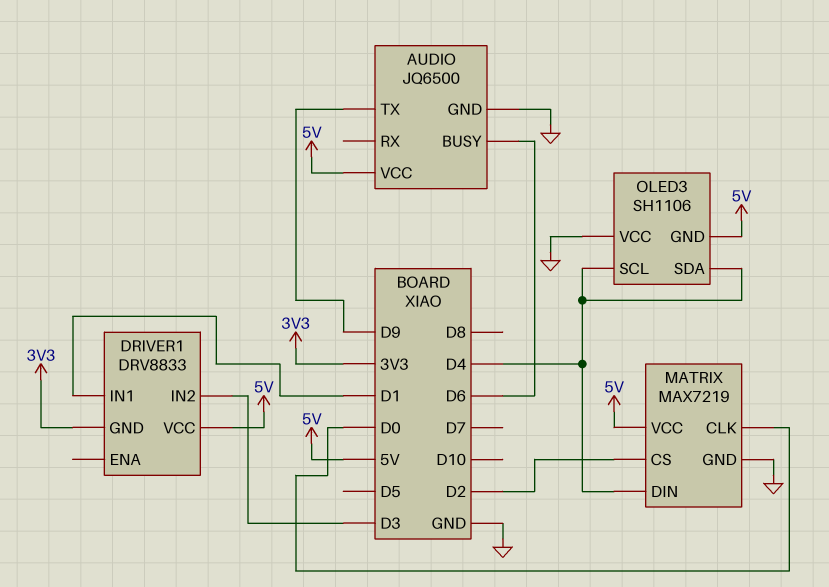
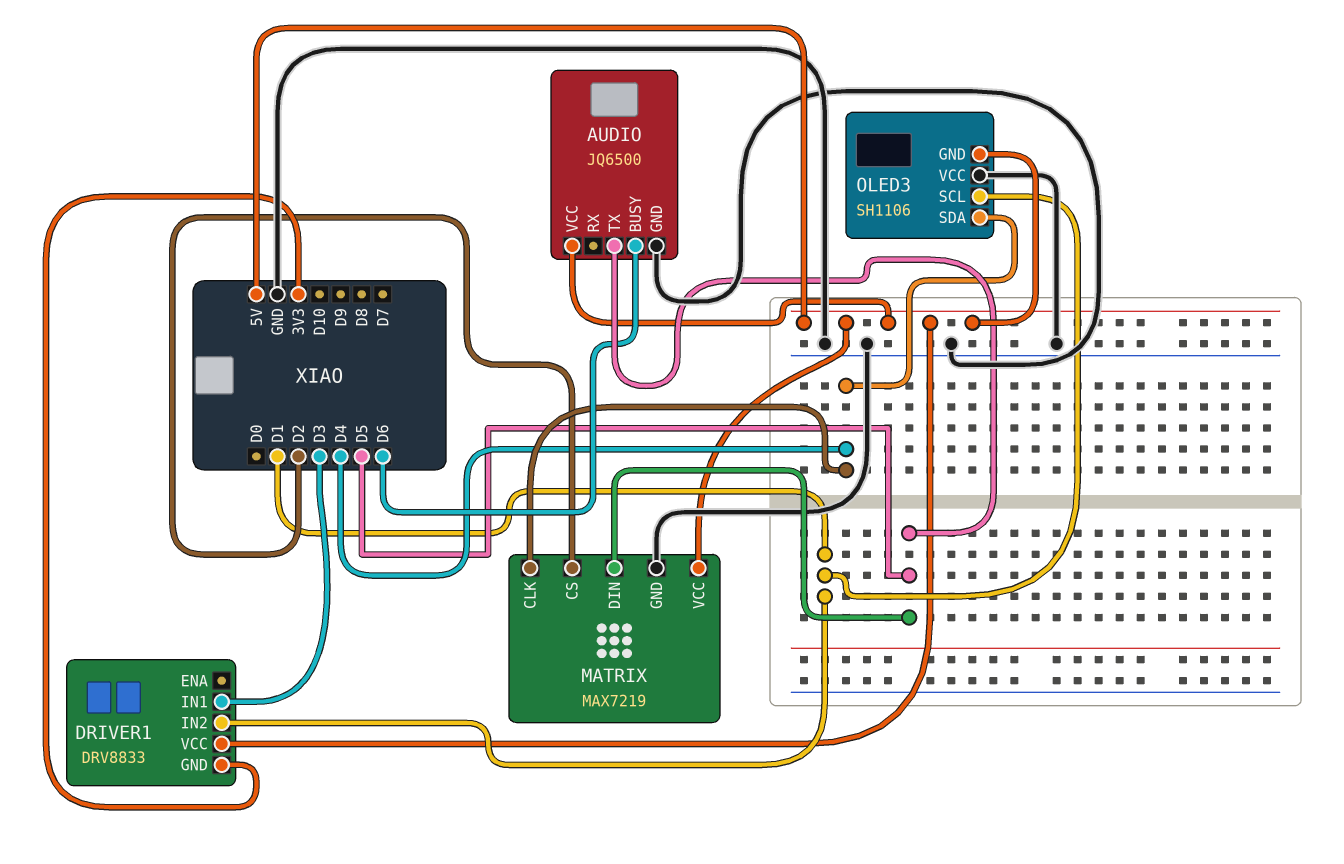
AUDIO pin TX: D9 -> D5
DRIVER1 pin IN1: D1 -> D3
DRIVER1 pin IN2: D3 -> D1
MATRIX pin CLK: D0 -> D4
MATRIX pin DIN: D4 -> D5
OLED3 pin SCL: D4 -> D1

